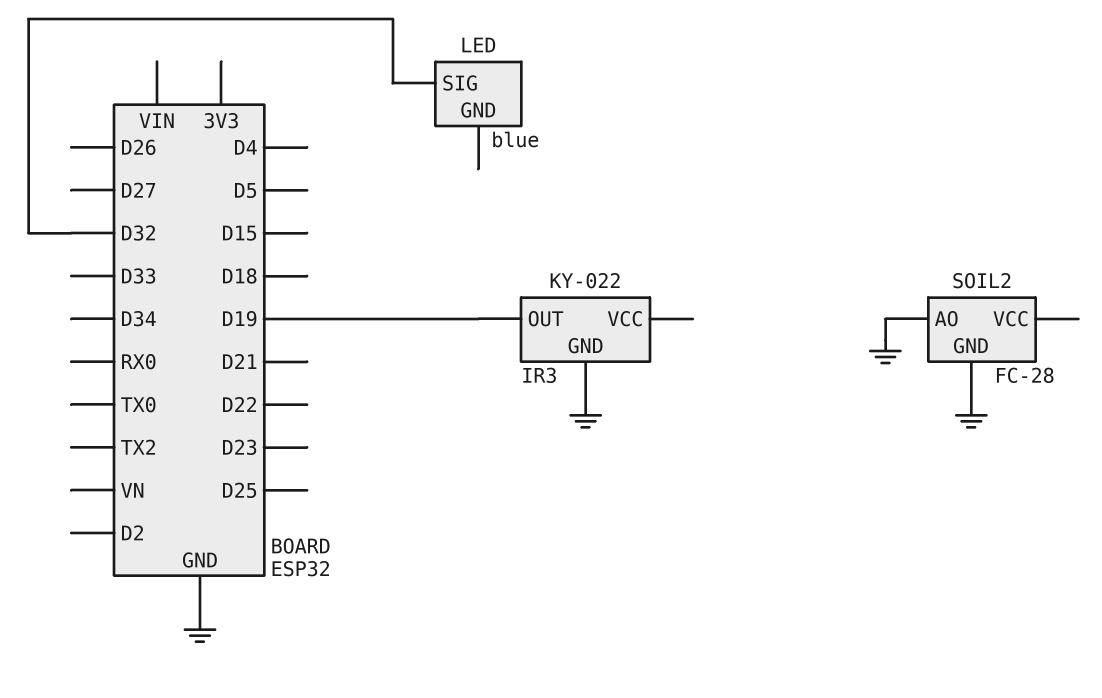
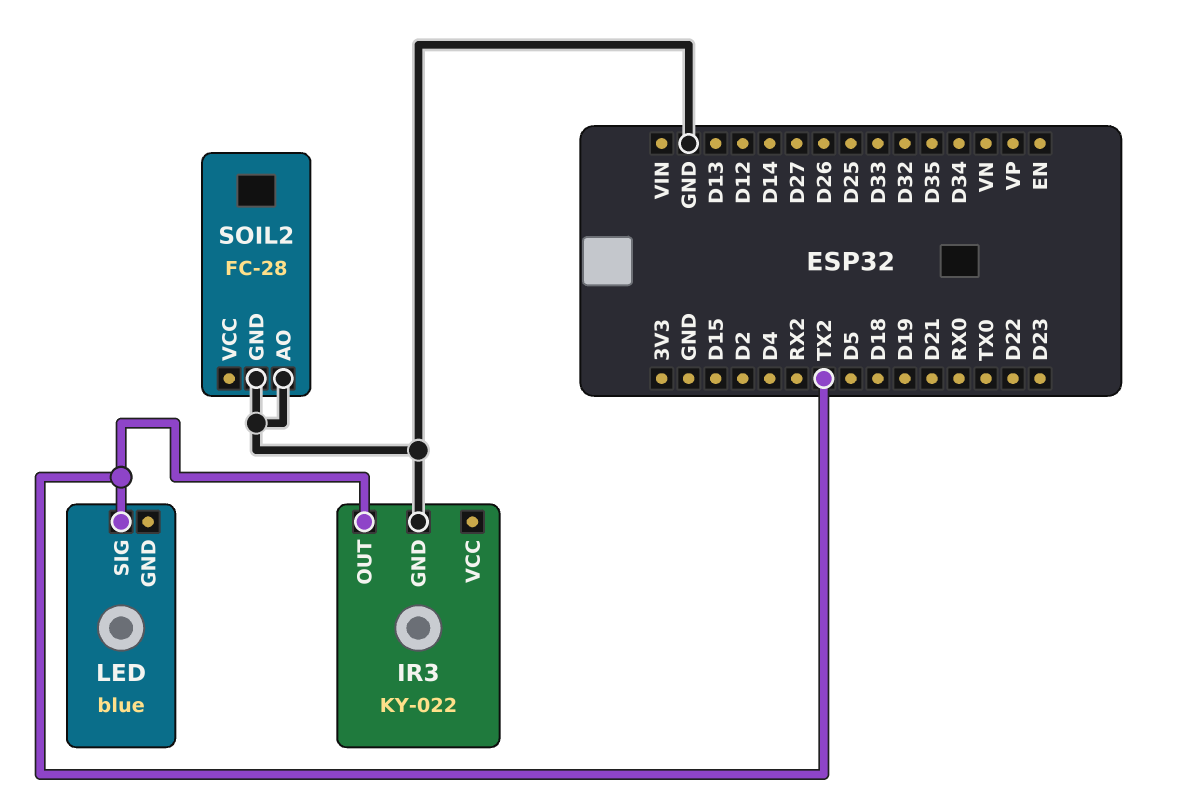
IR3 pin OUT: D19 -> TX2
LED pin SIG: D32 -> TX2

